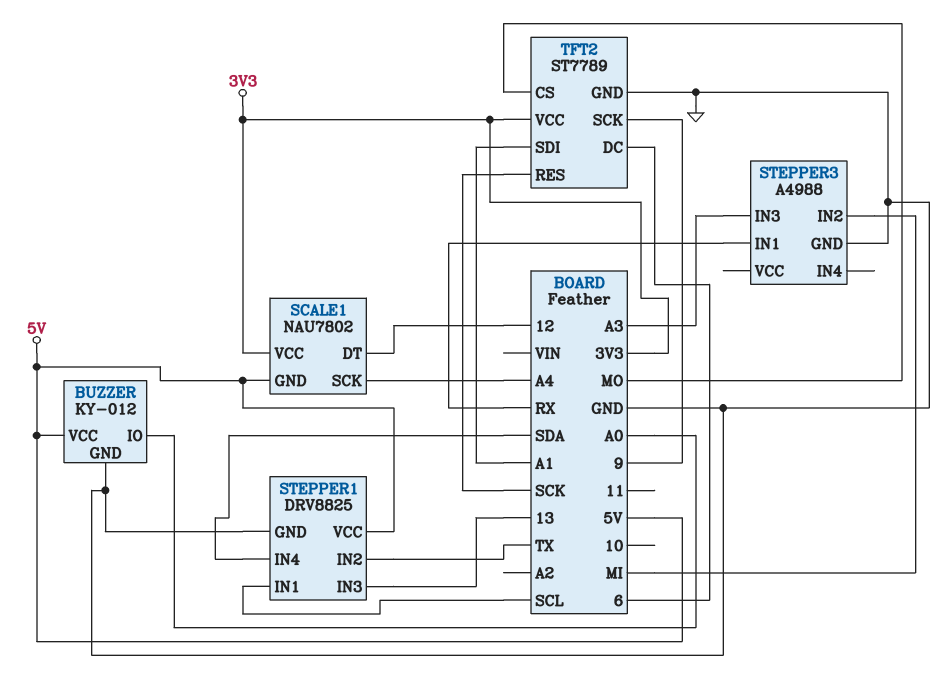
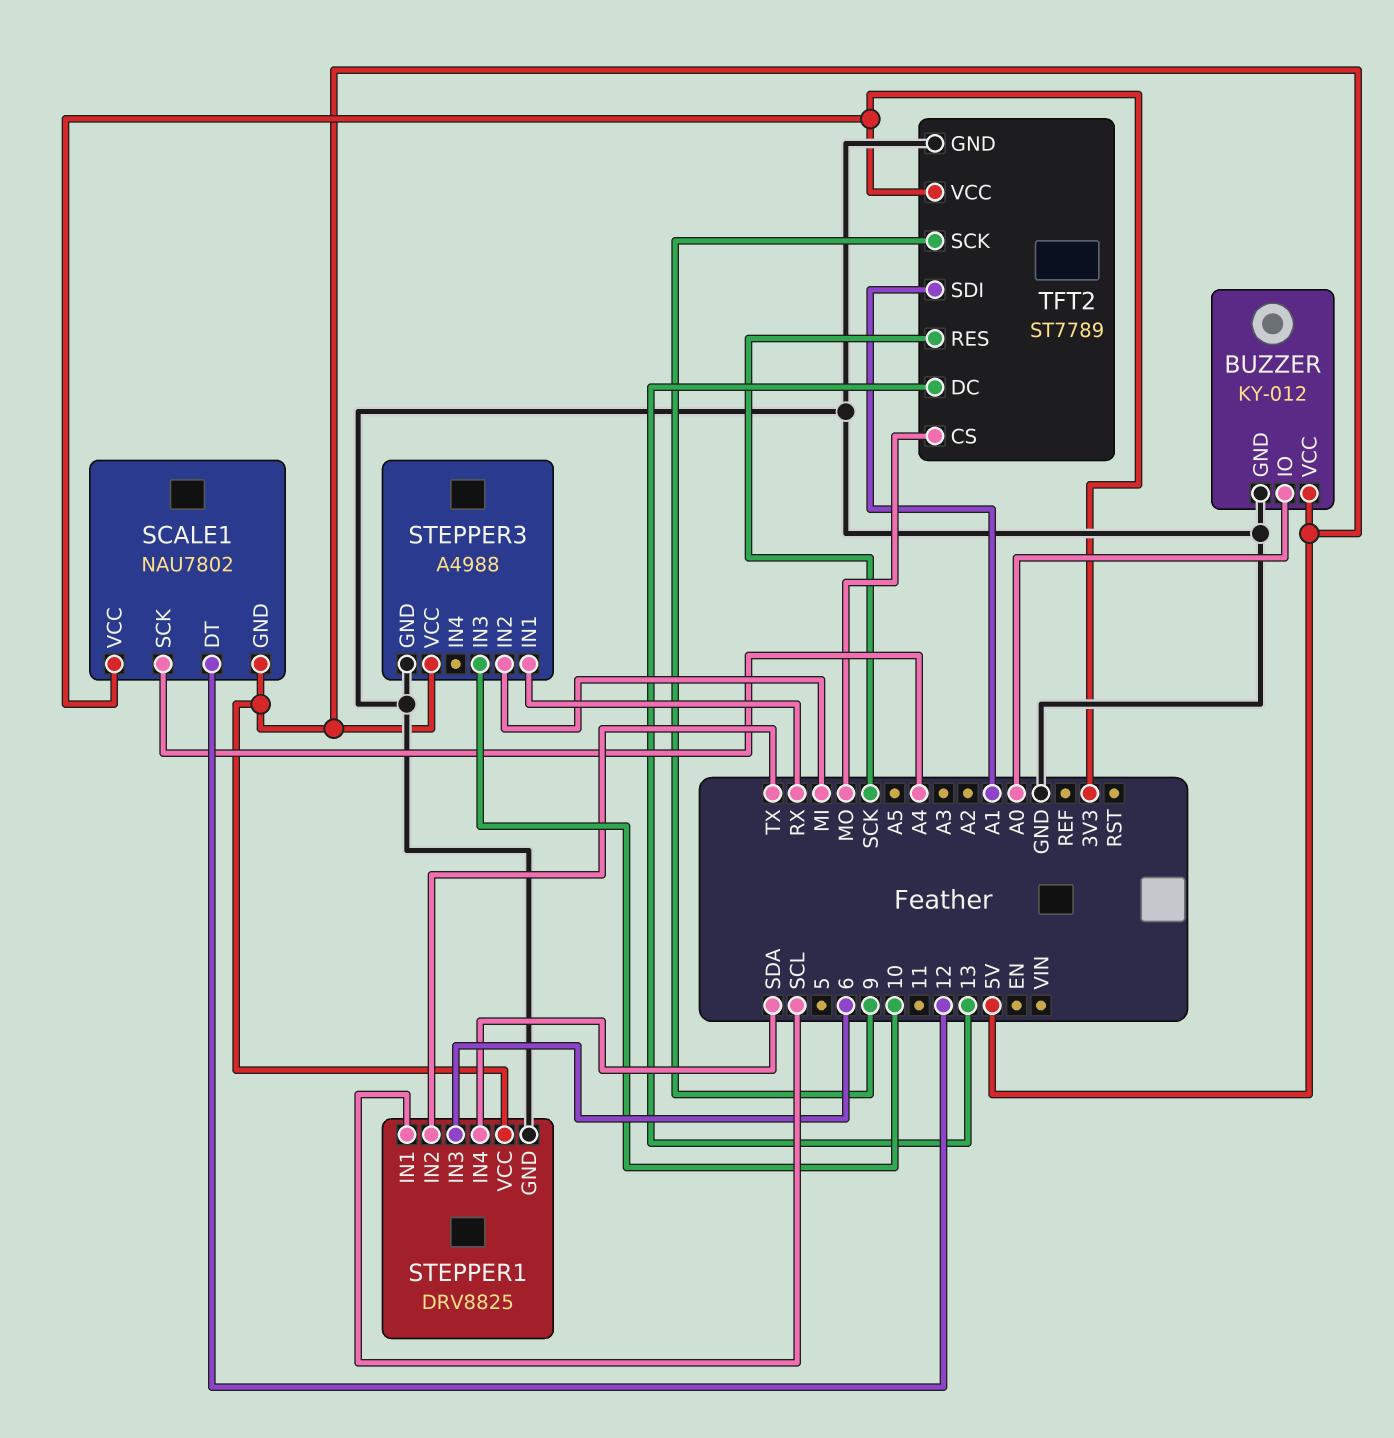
STEPPER1 pin IN3: 13 -> 6
STEPPER3 pin IN3: A3 -> 10
STEPPER3 pin VCC: none -> 5V
TFT2 pin DC: 6 -> 13

